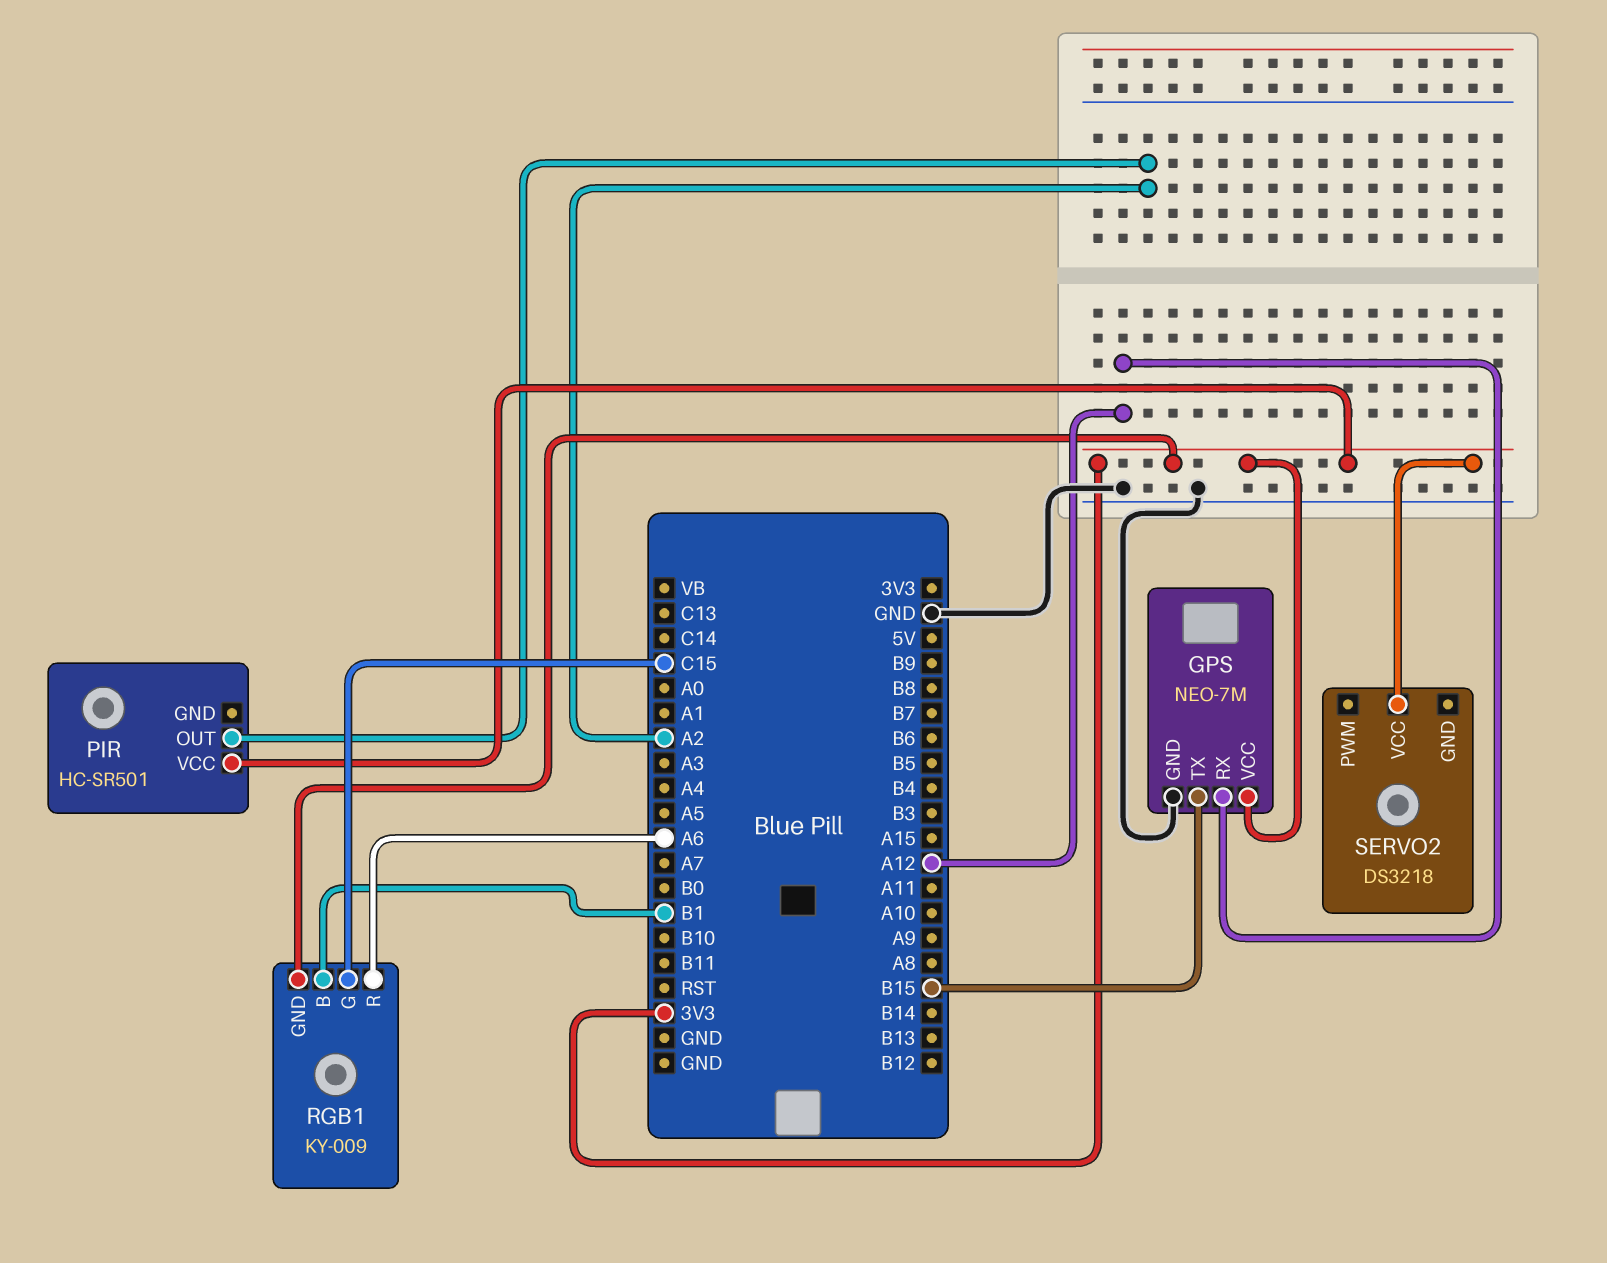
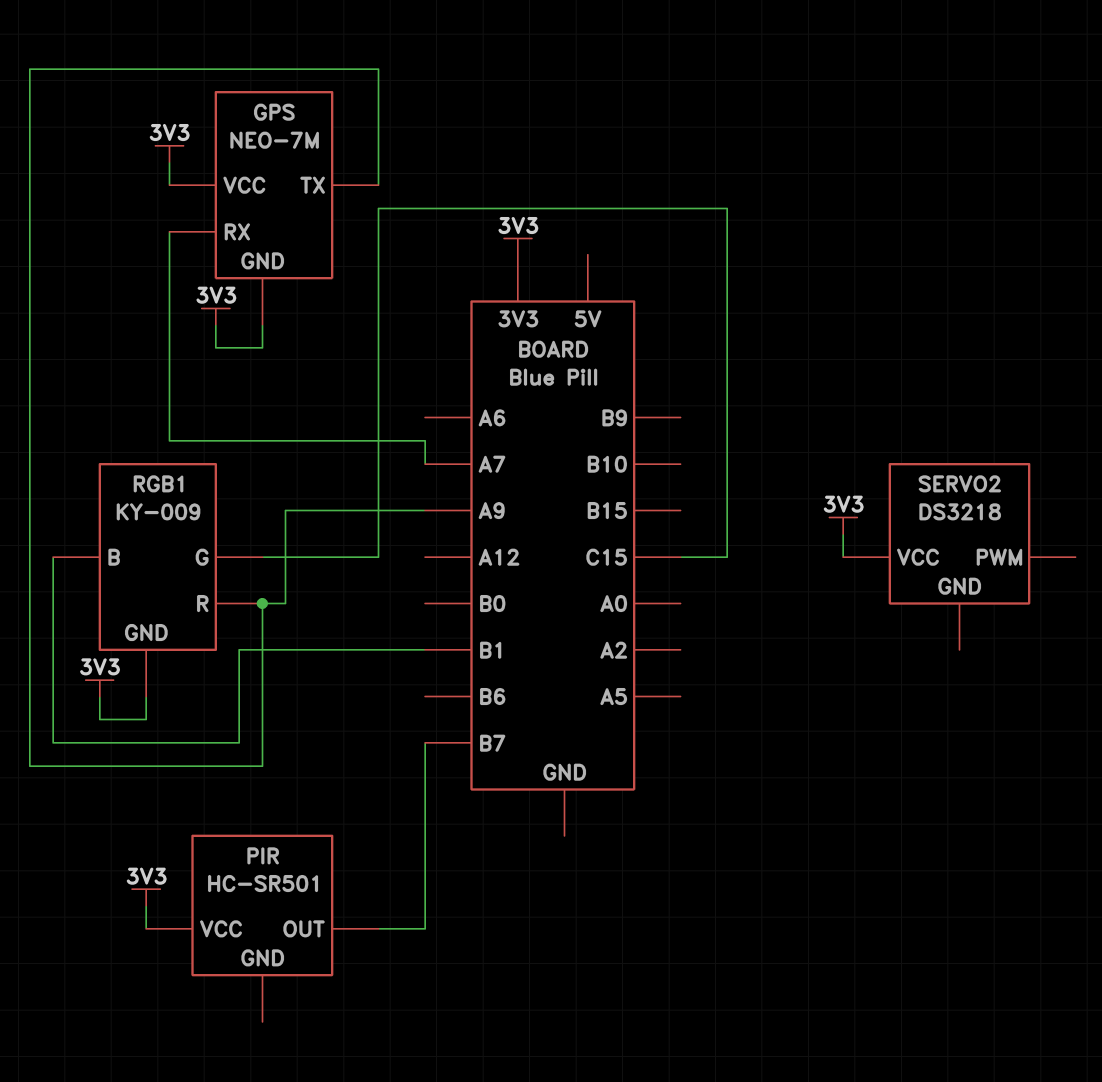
GPS pin GND: GND -> 3V3
GPS pin RX: A12 -> A7
GPS pin TX: B15 -> A9
PIR pin OUT: A2 -> B7
RGB1 pin R: A6 -> A9

